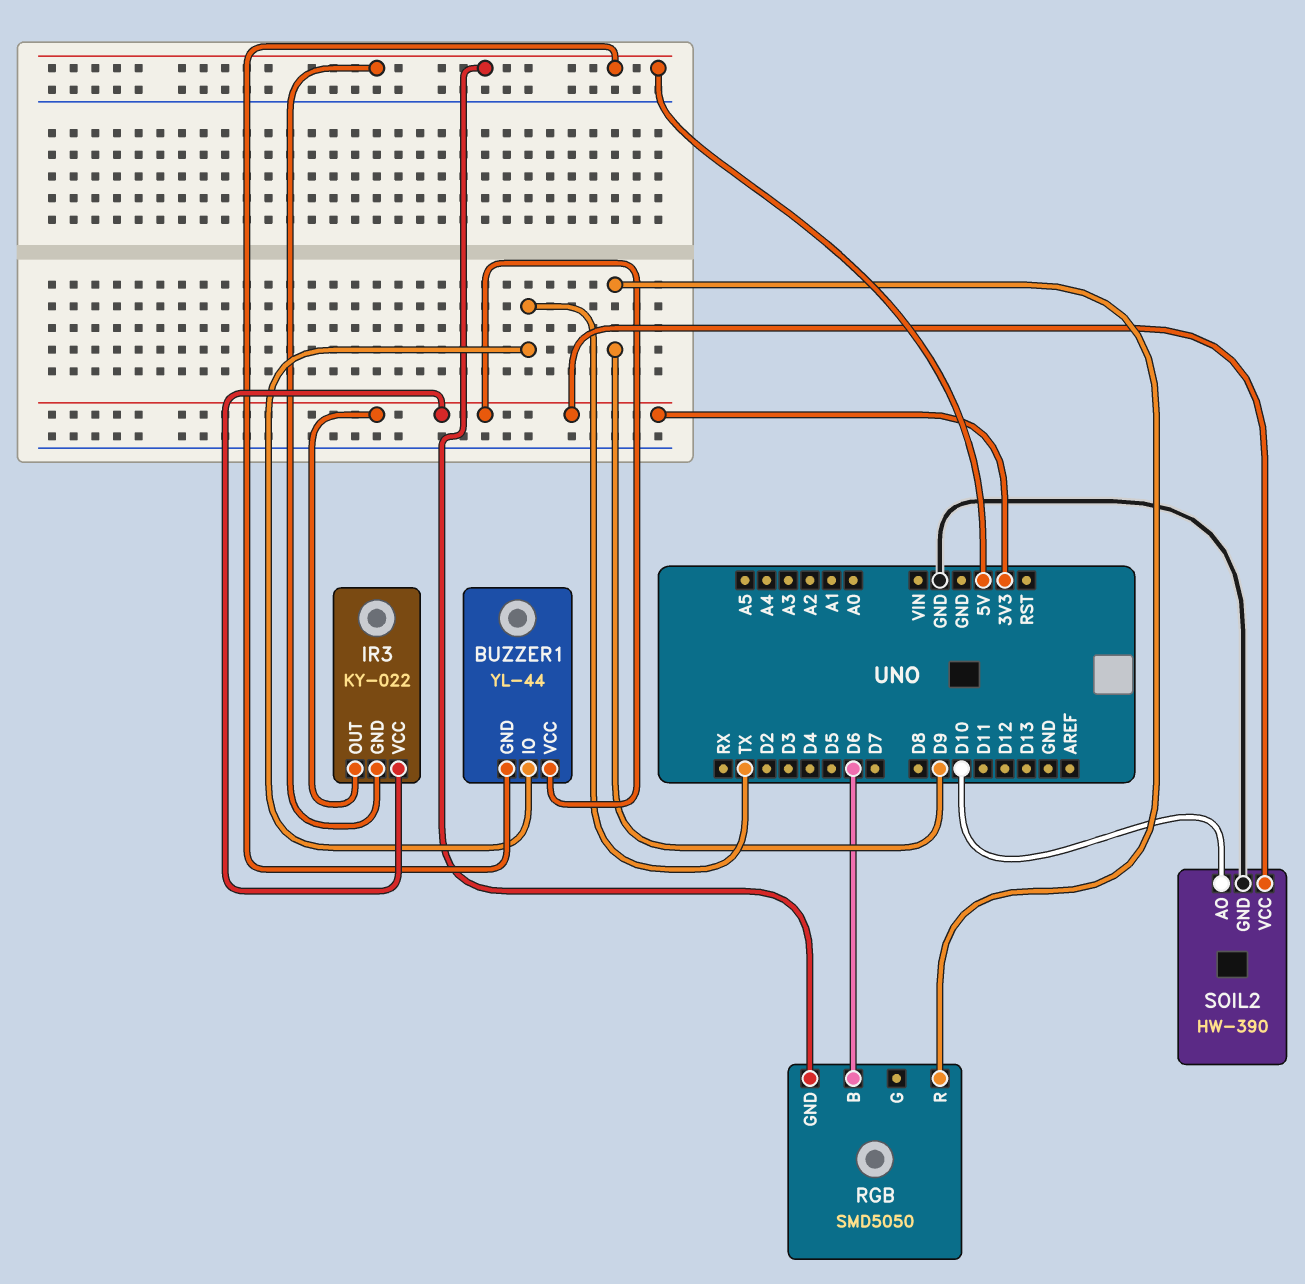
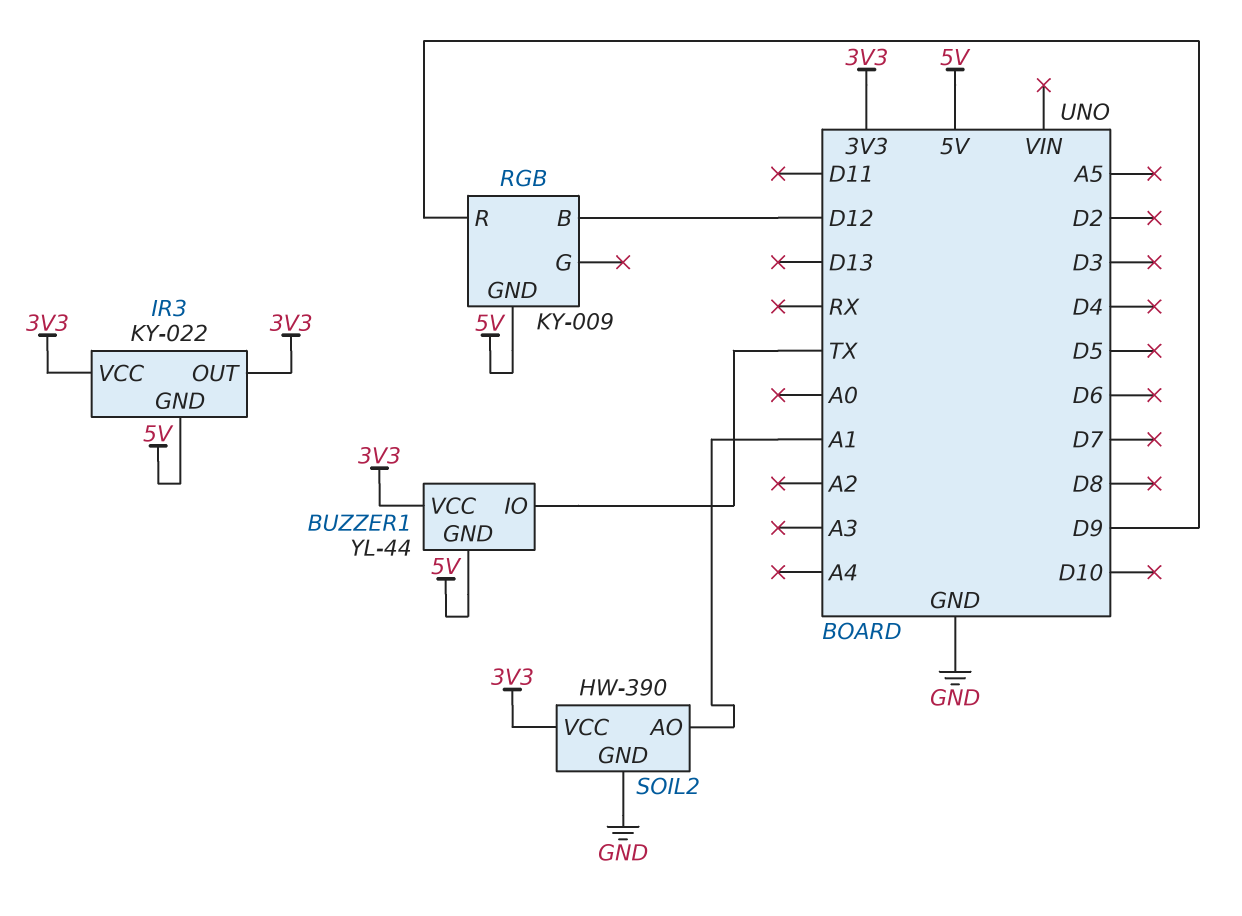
RGB: SMD5050 -> KY-009
RGB pin B: D6 -> D12
SOIL2 pin AO: D10 -> A1

